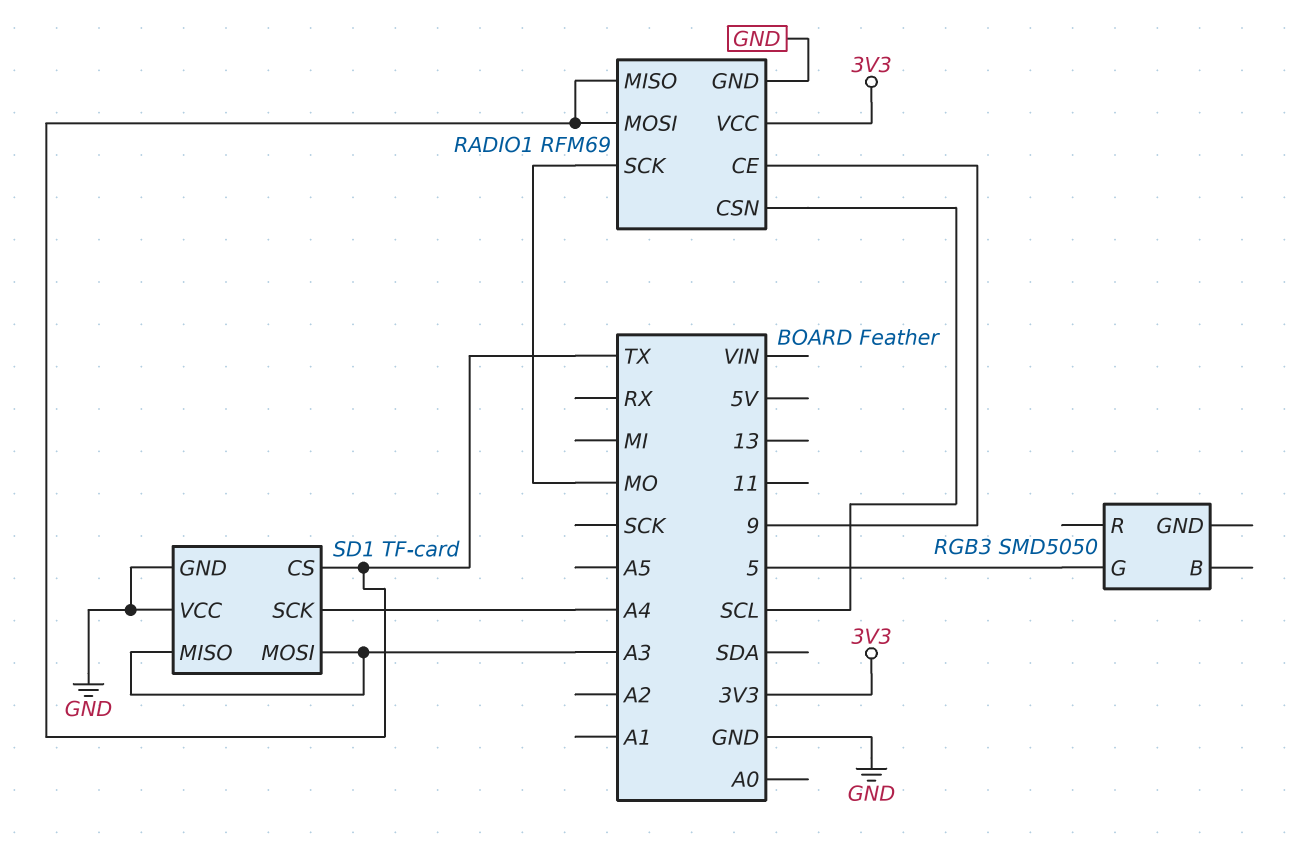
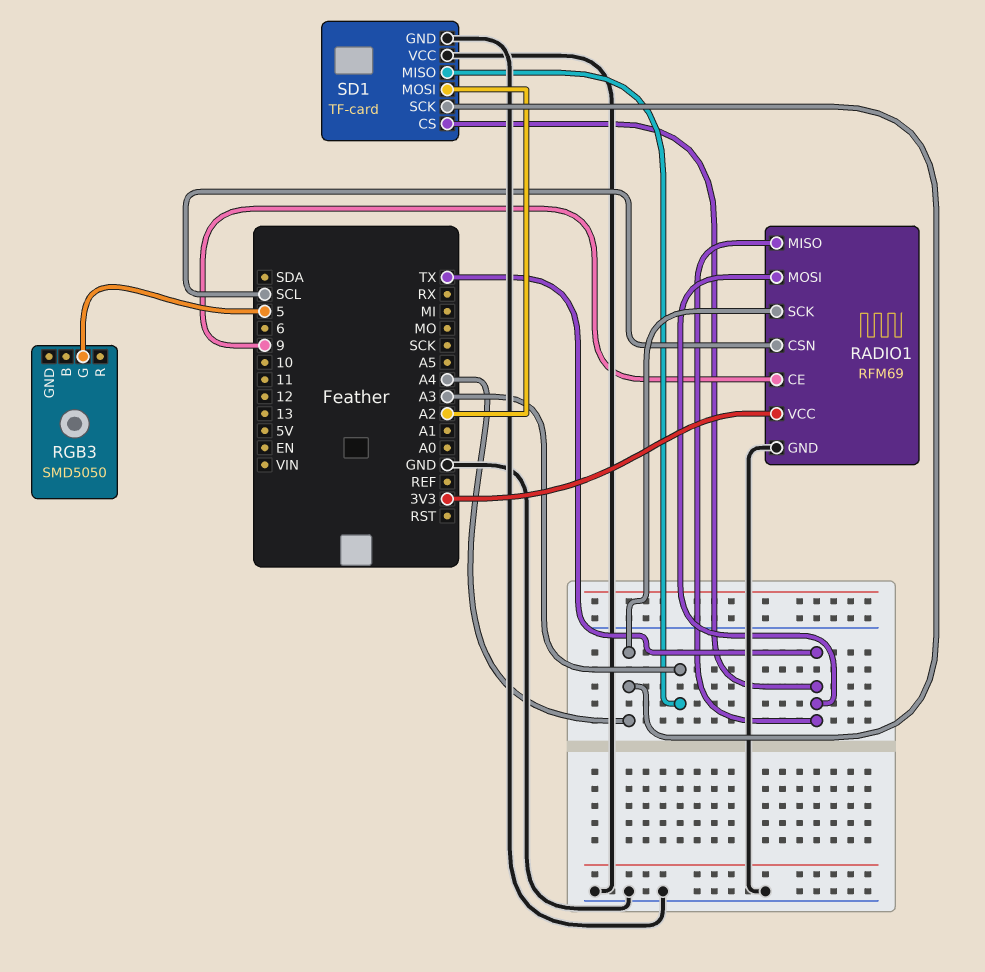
RADIO1 pin SCK: MO -> A4
SD1 pin MOSI: A3 -> A2

